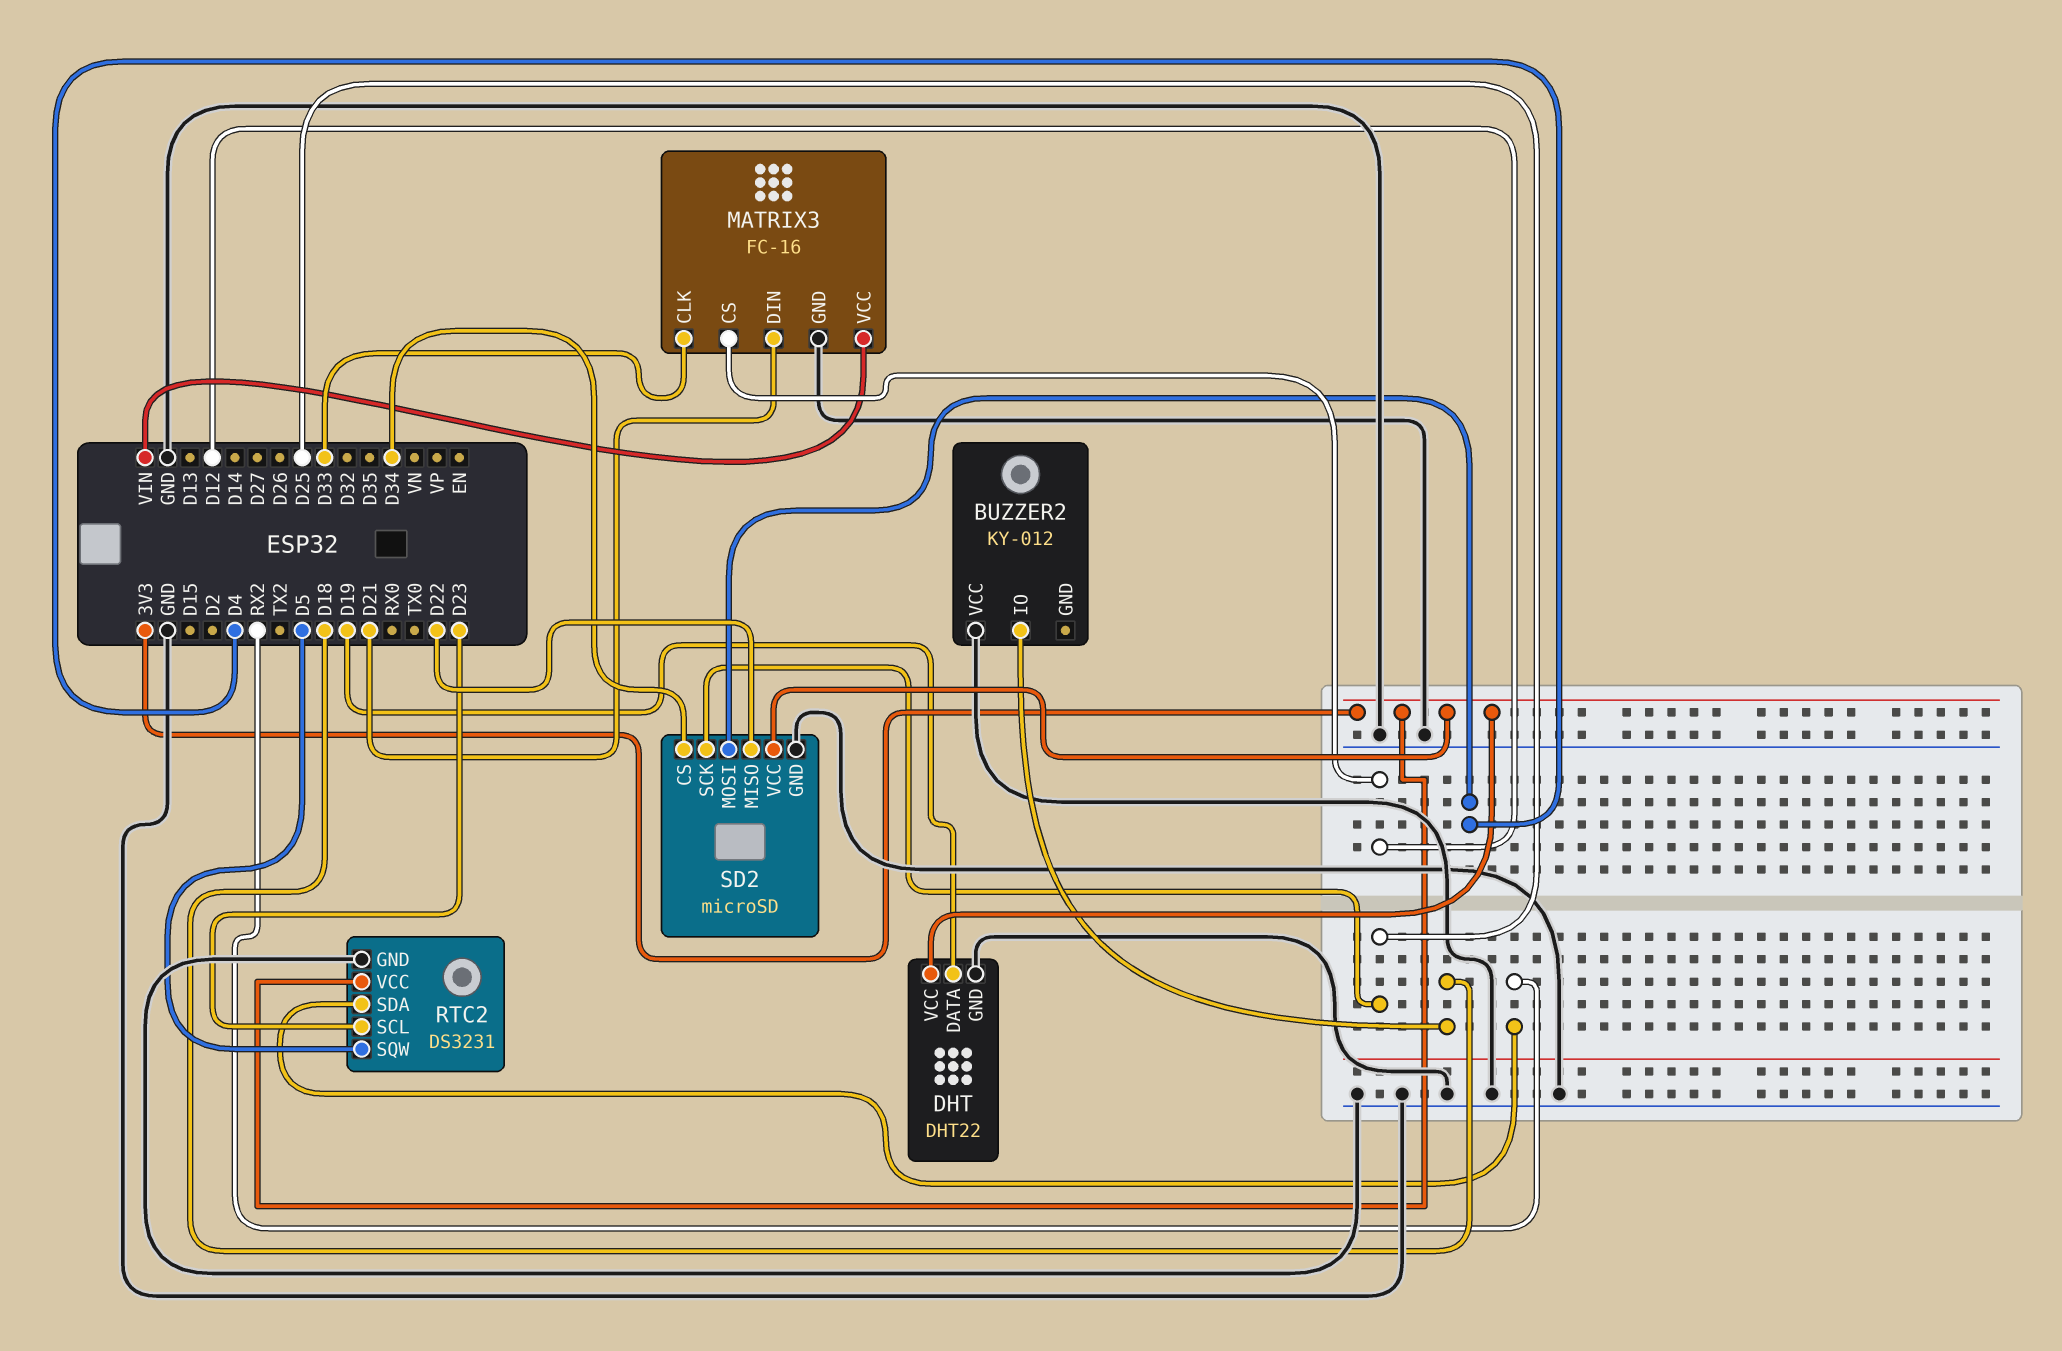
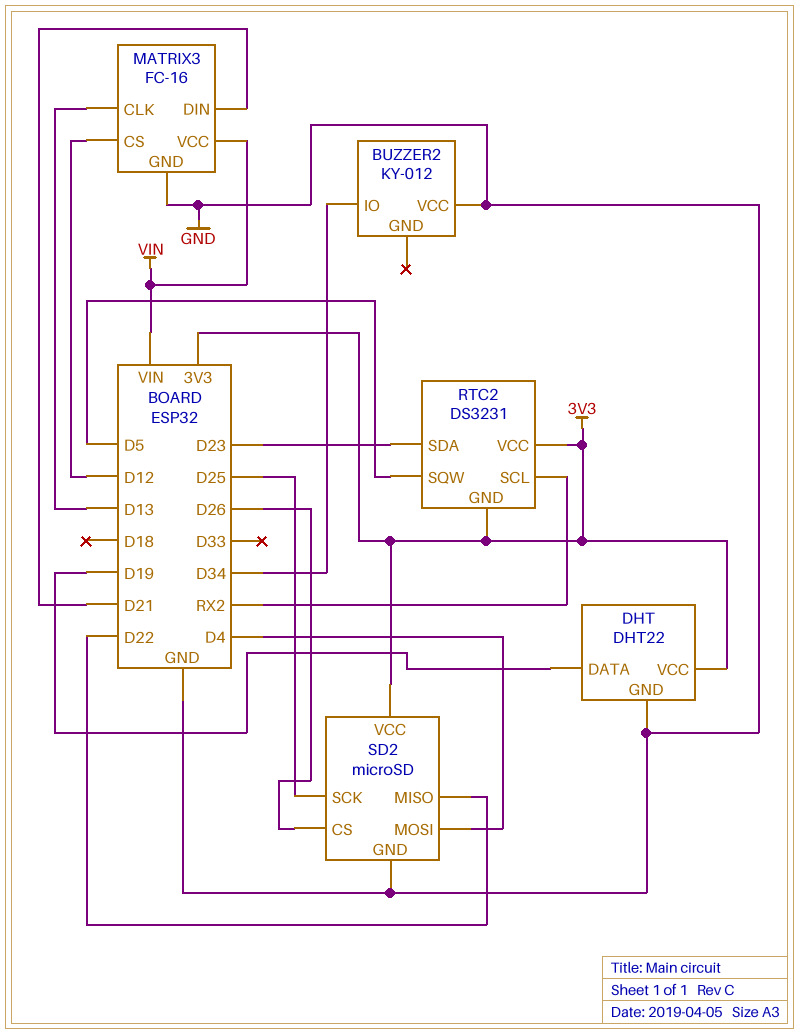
BUZZER2 pin IO: D18 -> D34
MATRIX3 pin CLK: D33 -> D13
RTC2 pin GND: GND -> 3V3
RTC2 pin SCL: D23 -> RX2
RTC2 pin SDA: RX2 -> D23
SD2 pin CS: D34 -> D26

